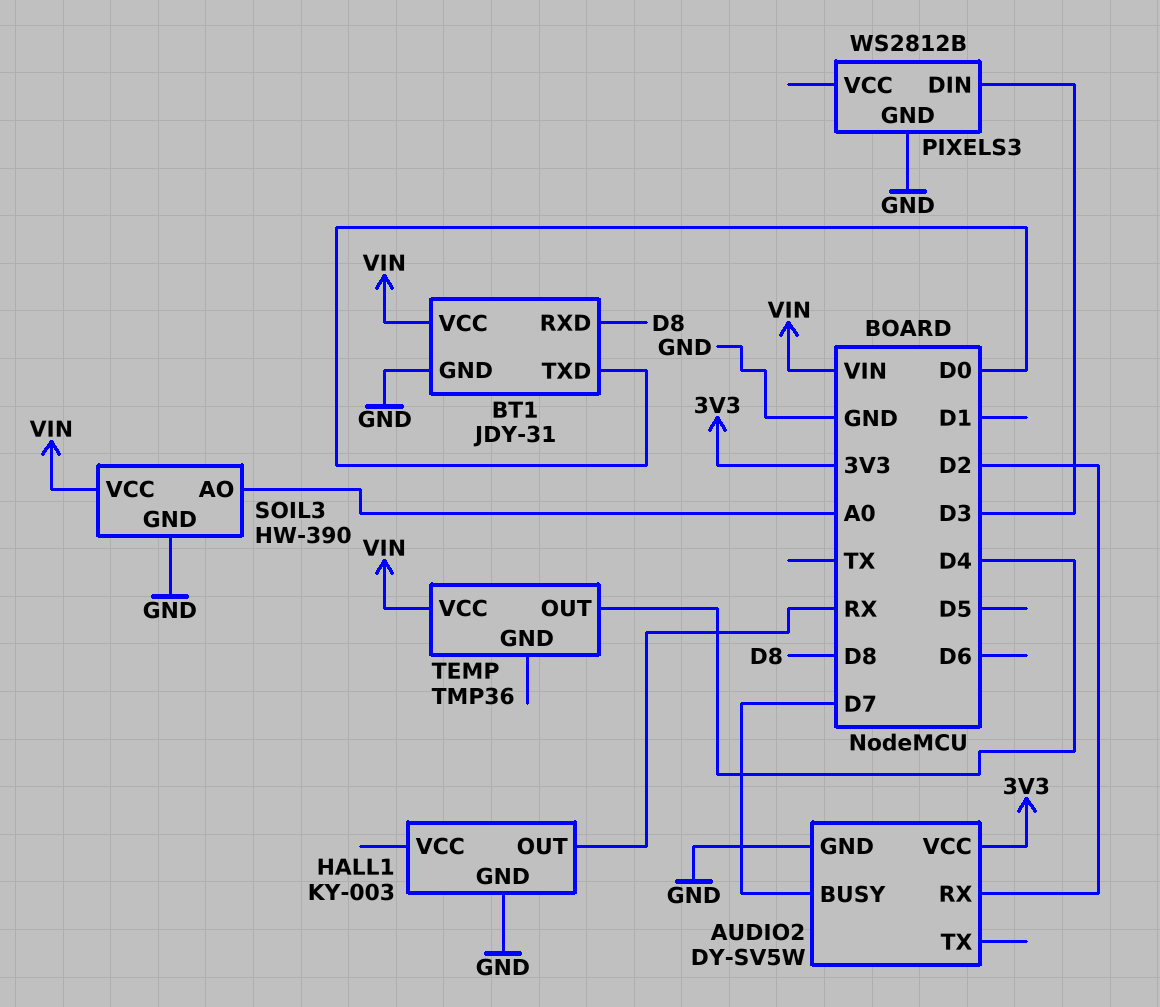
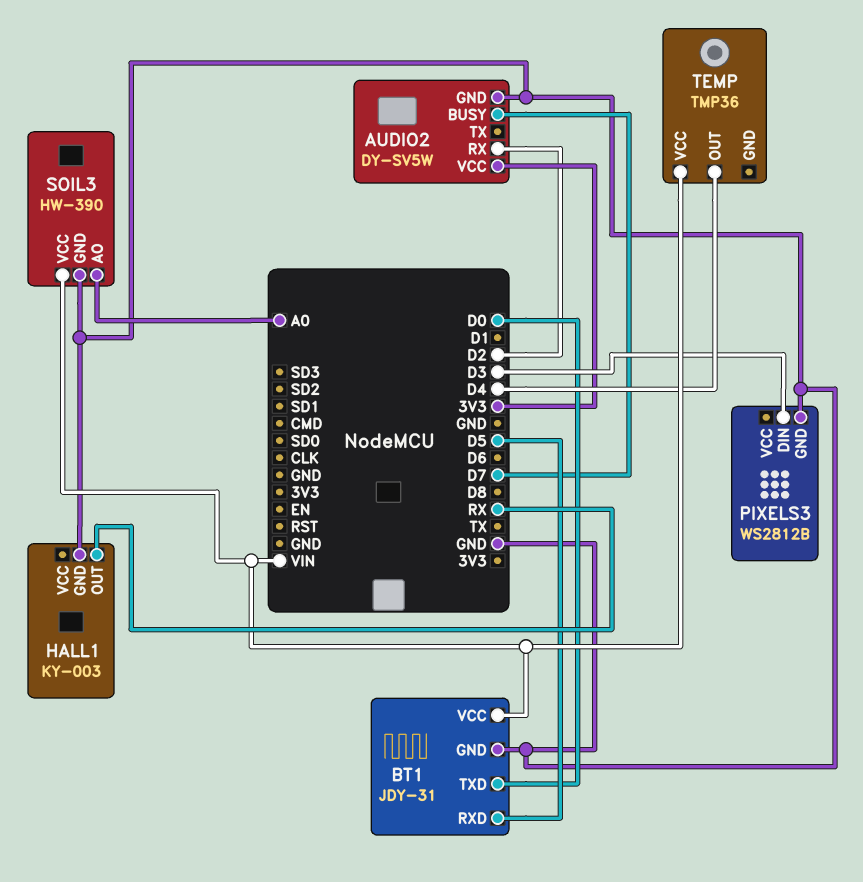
BT1 pin RXD: D8 -> D5

